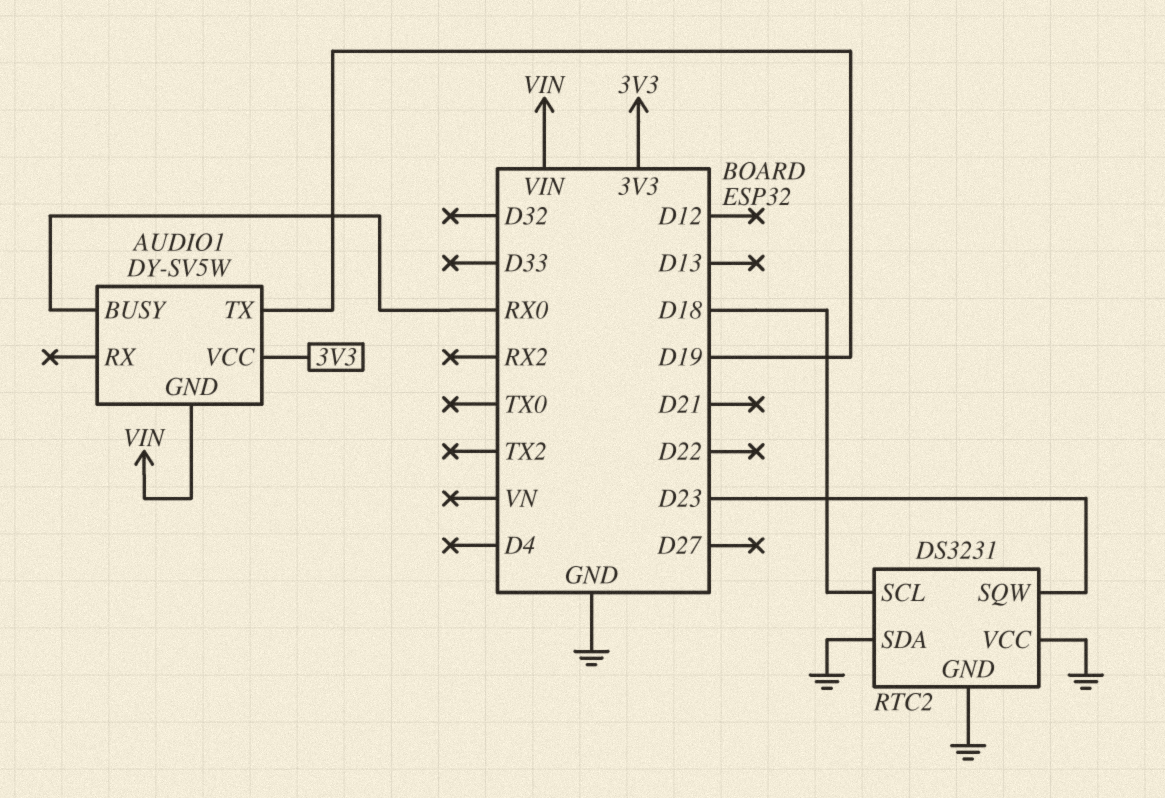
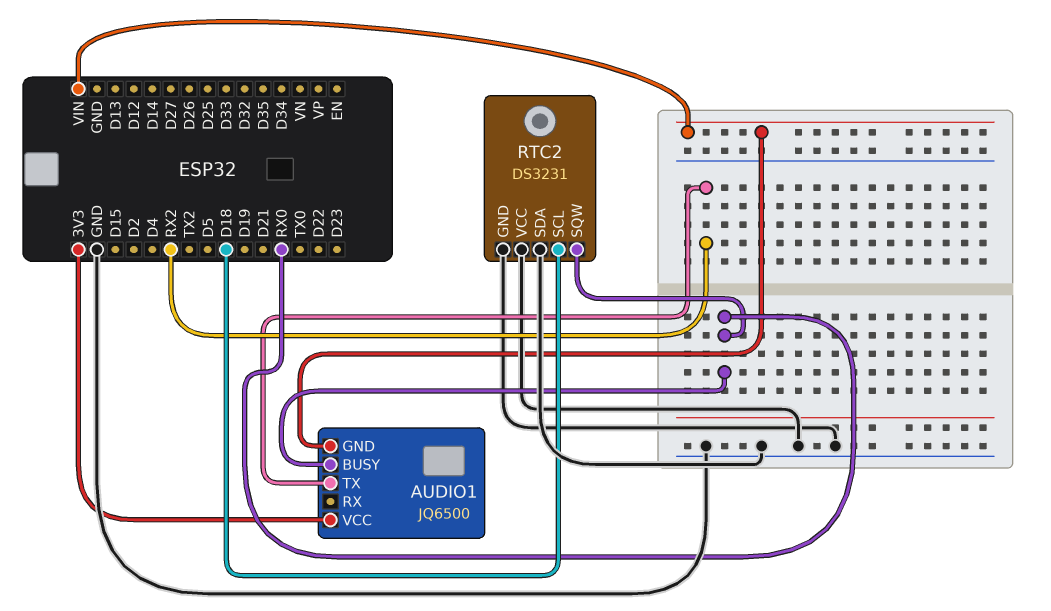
AUDIO1: DY-SV5W -> JQ6500
AUDIO1 pin TX: D19 -> RX2
RTC2 pin SQW: D23 -> RX0

